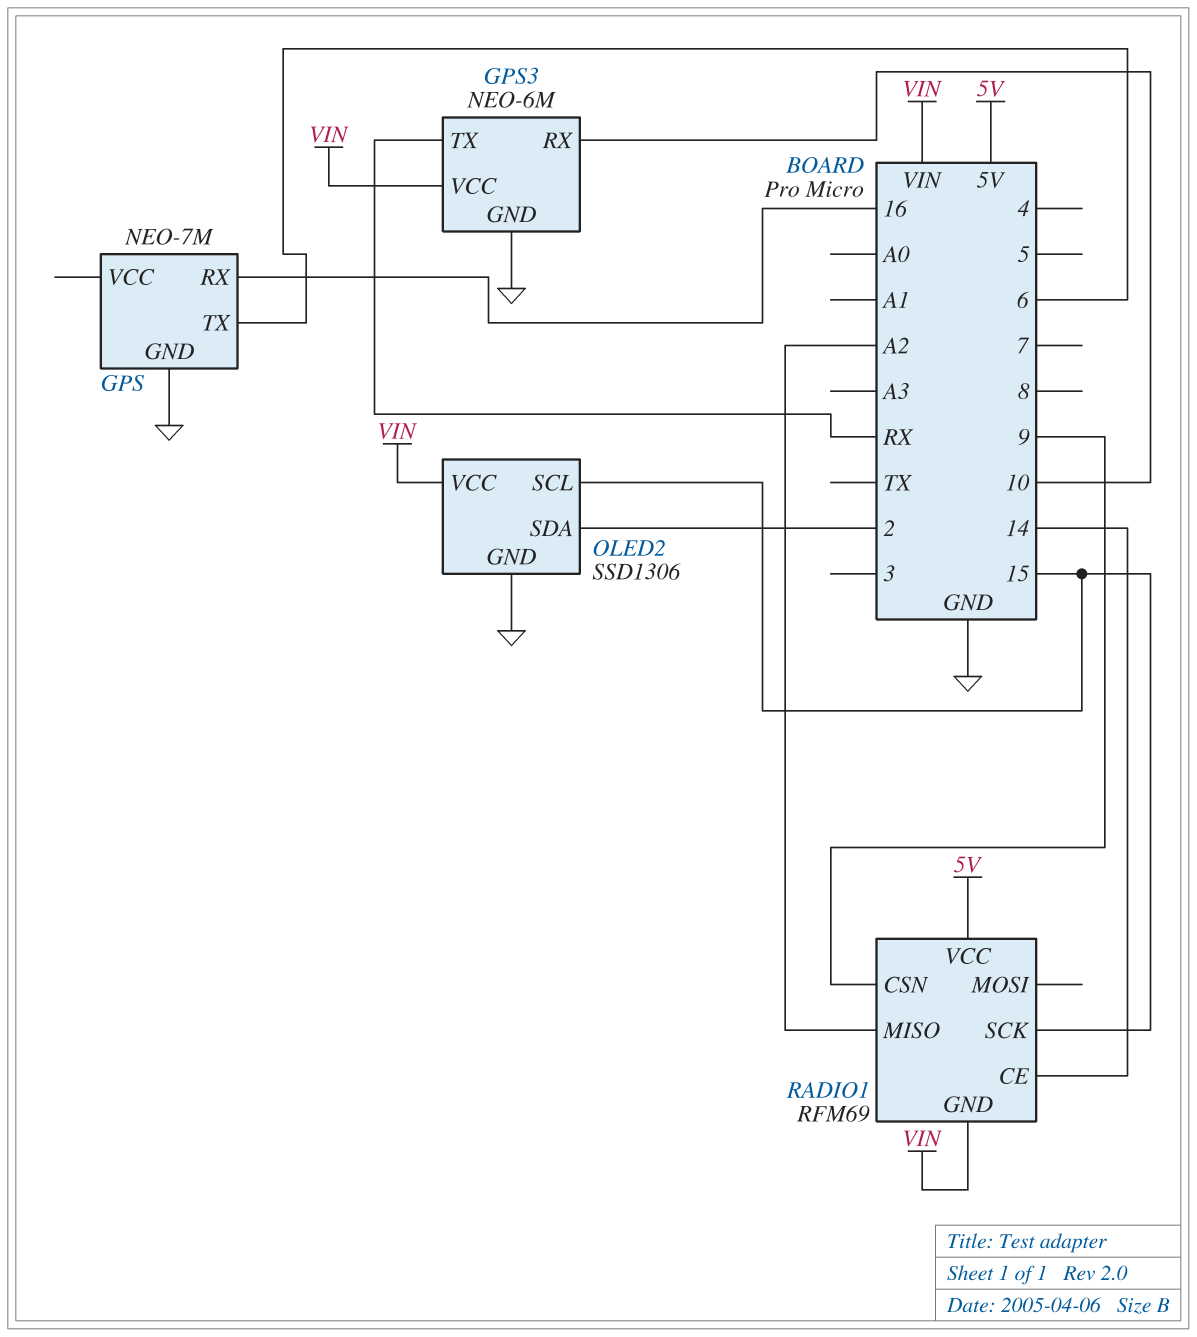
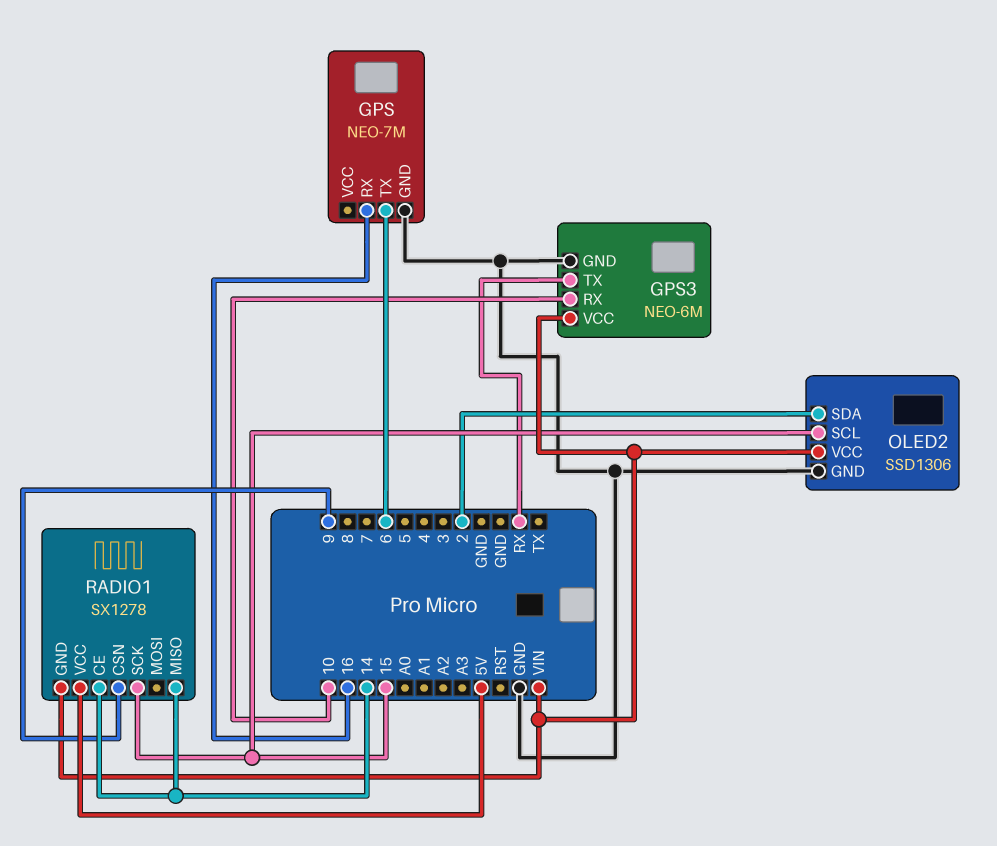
RADIO1: RFM69 -> SX1278
RADIO1 pin MISO: A2 -> 14

